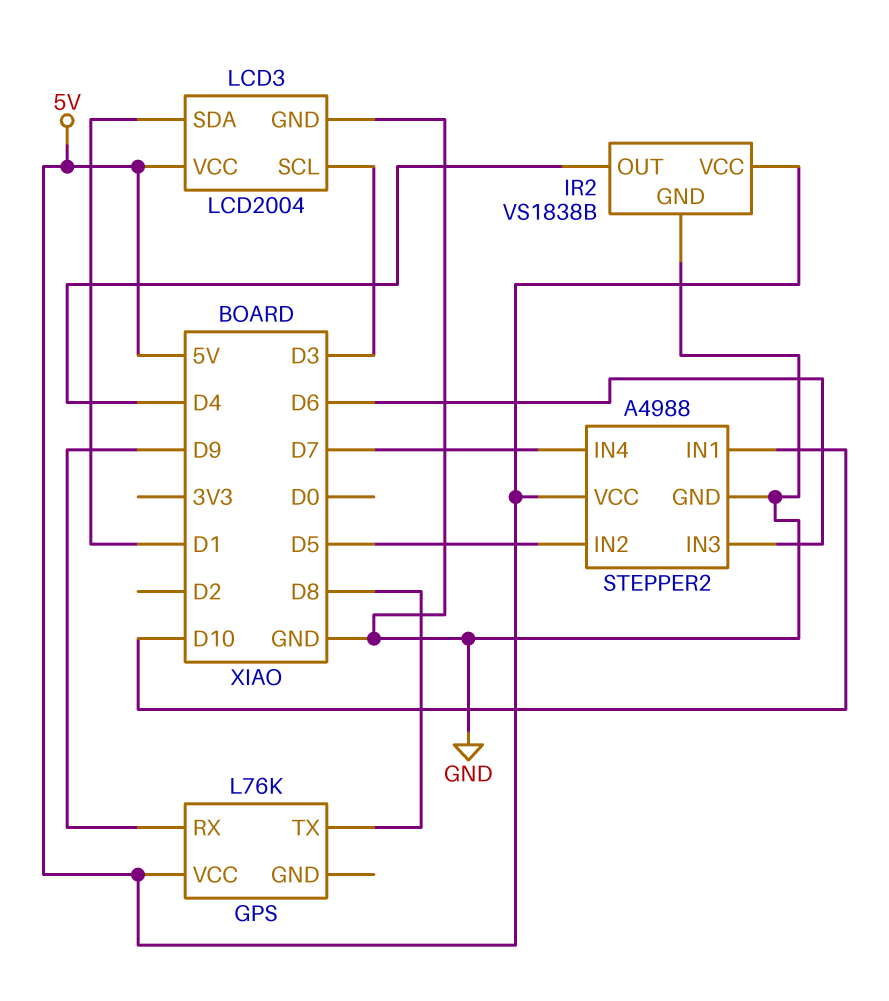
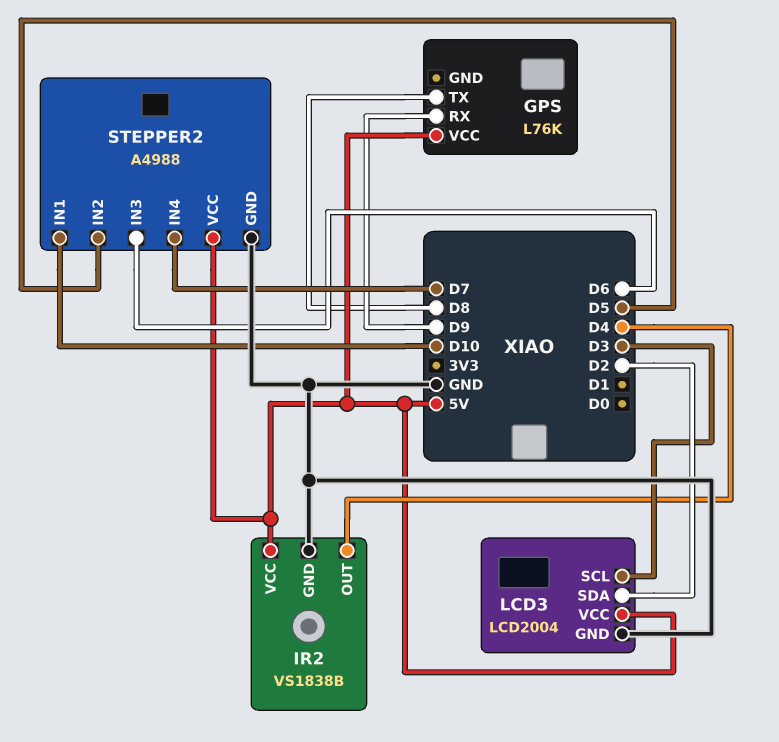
LCD3 pin SDA: D1 -> D2

